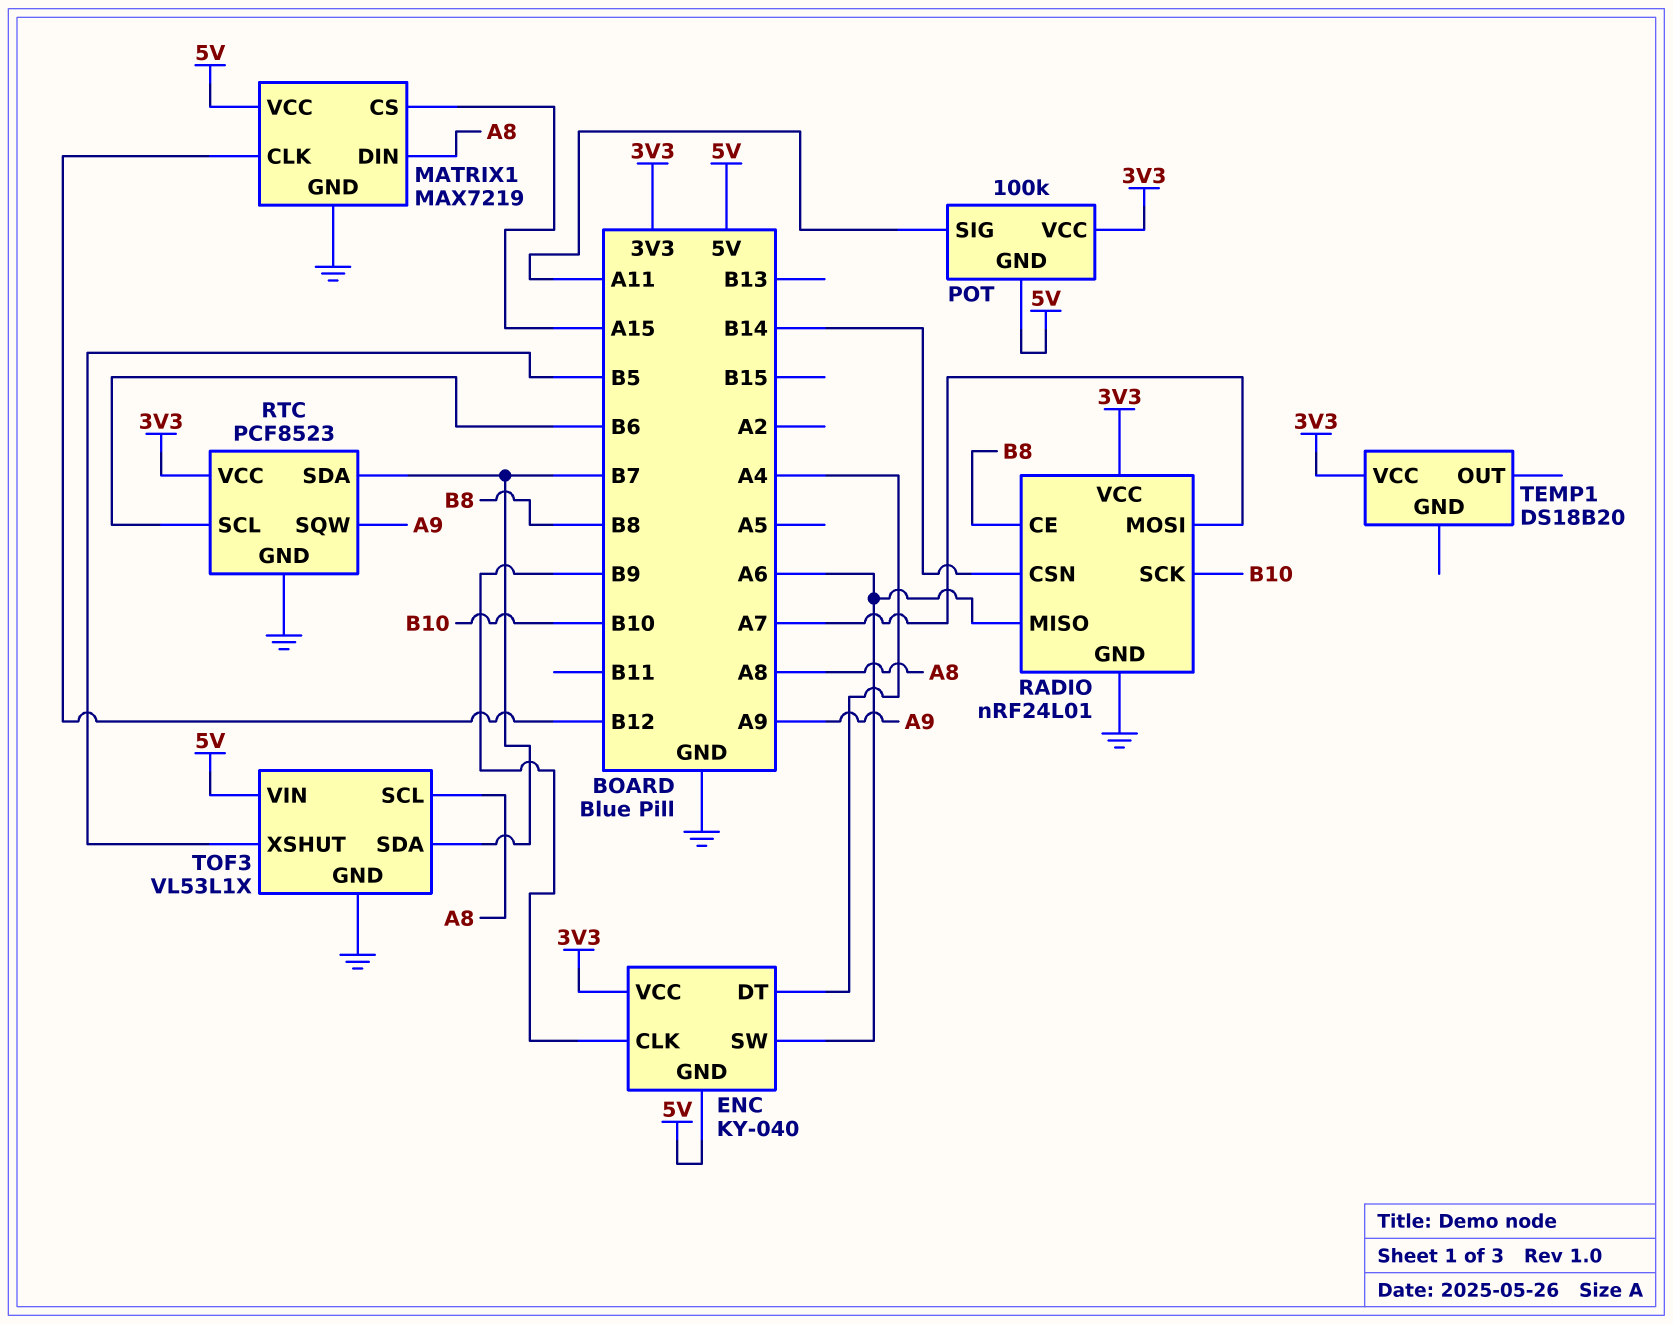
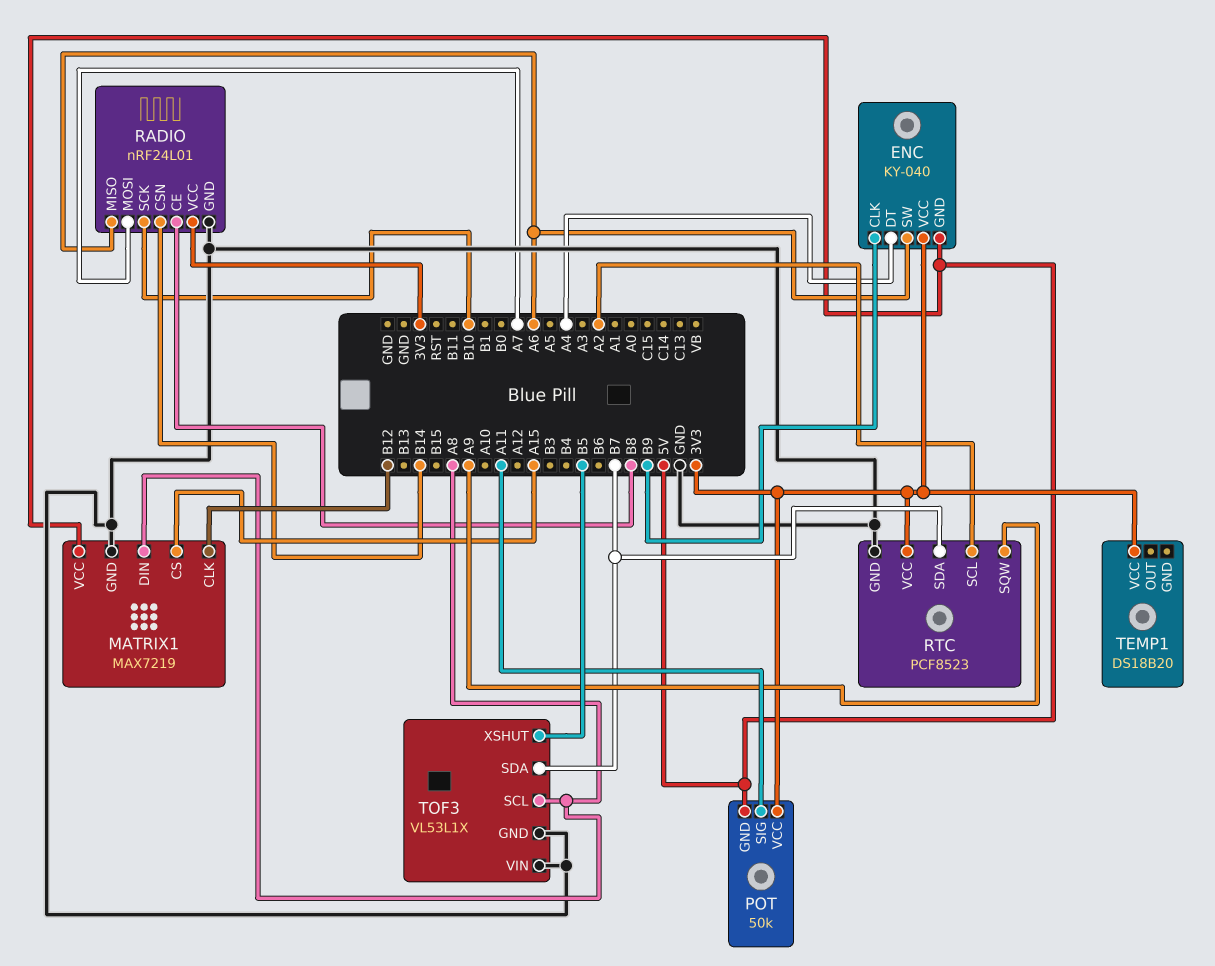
POT: 100k -> 50k
RTC pin SCL: B6 -> A2
TOF3 pin VIN: 5V -> GND

